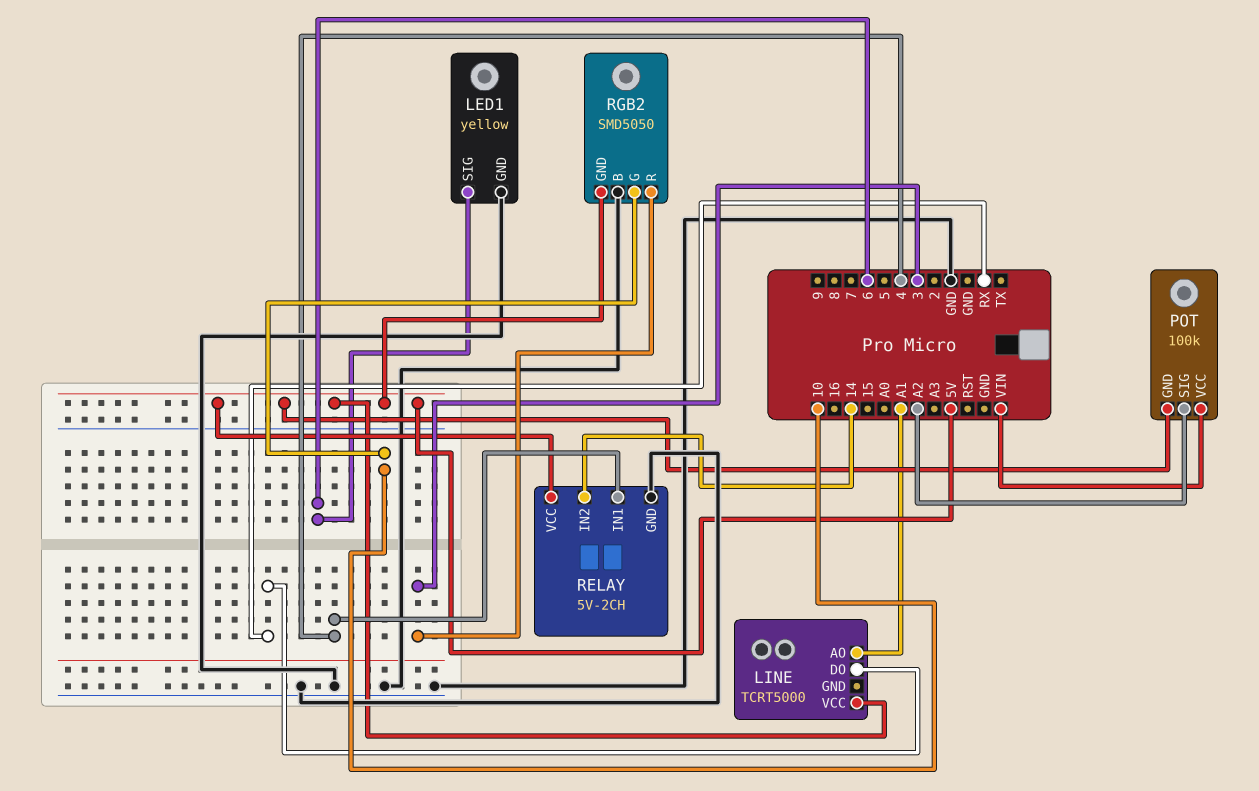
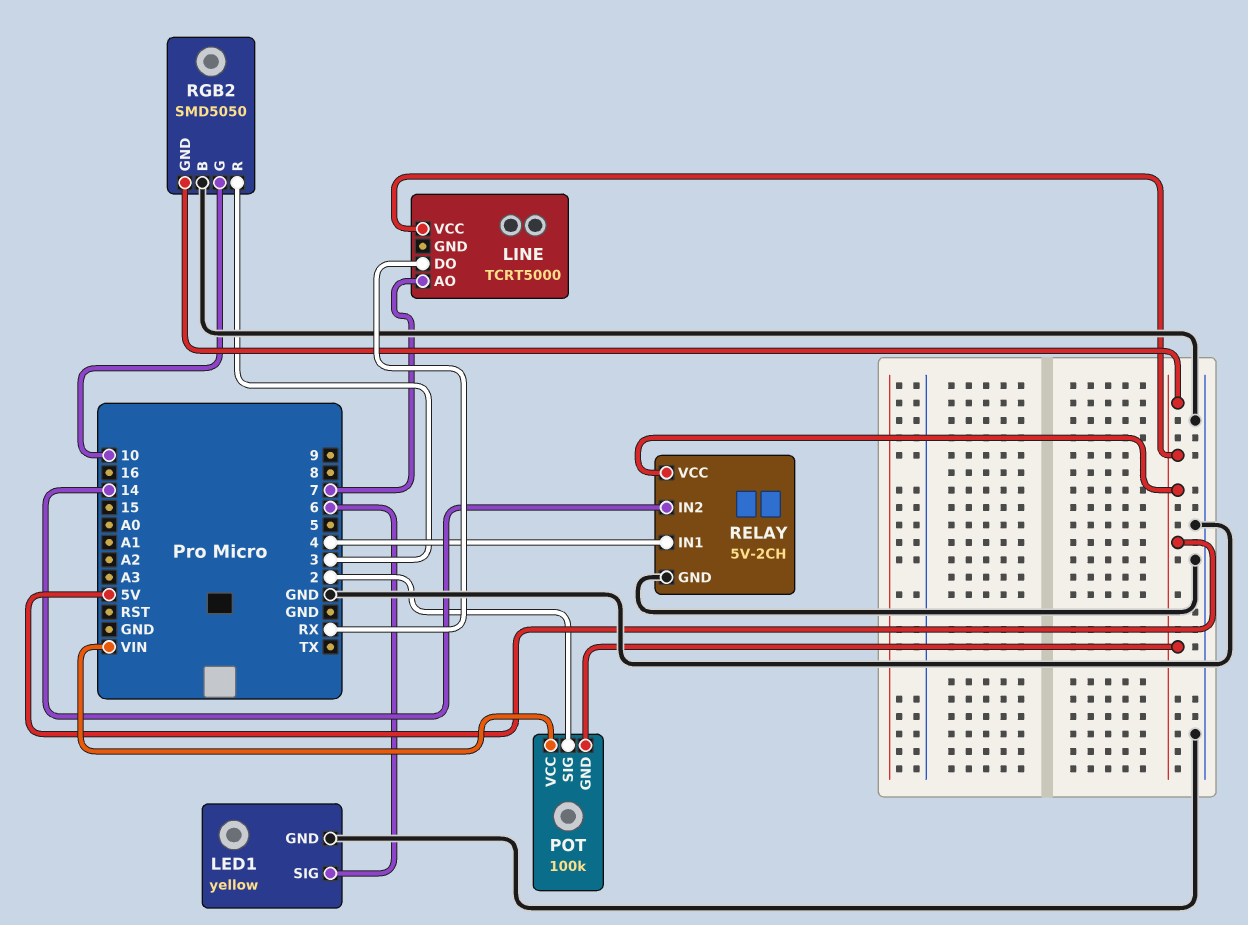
LINE pin AO: A1 -> 7
POT pin SIG: A2 -> 2

